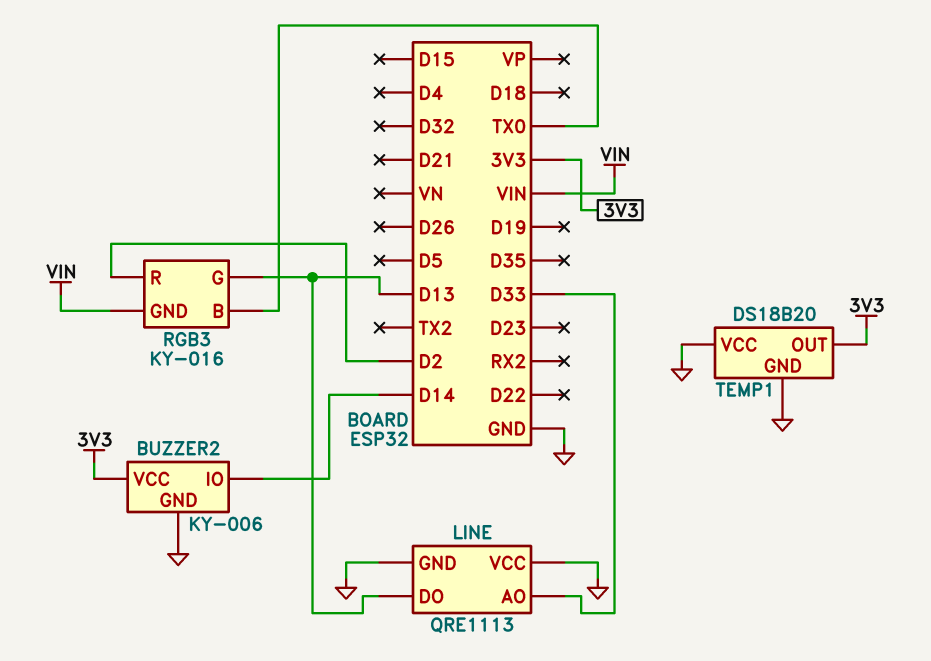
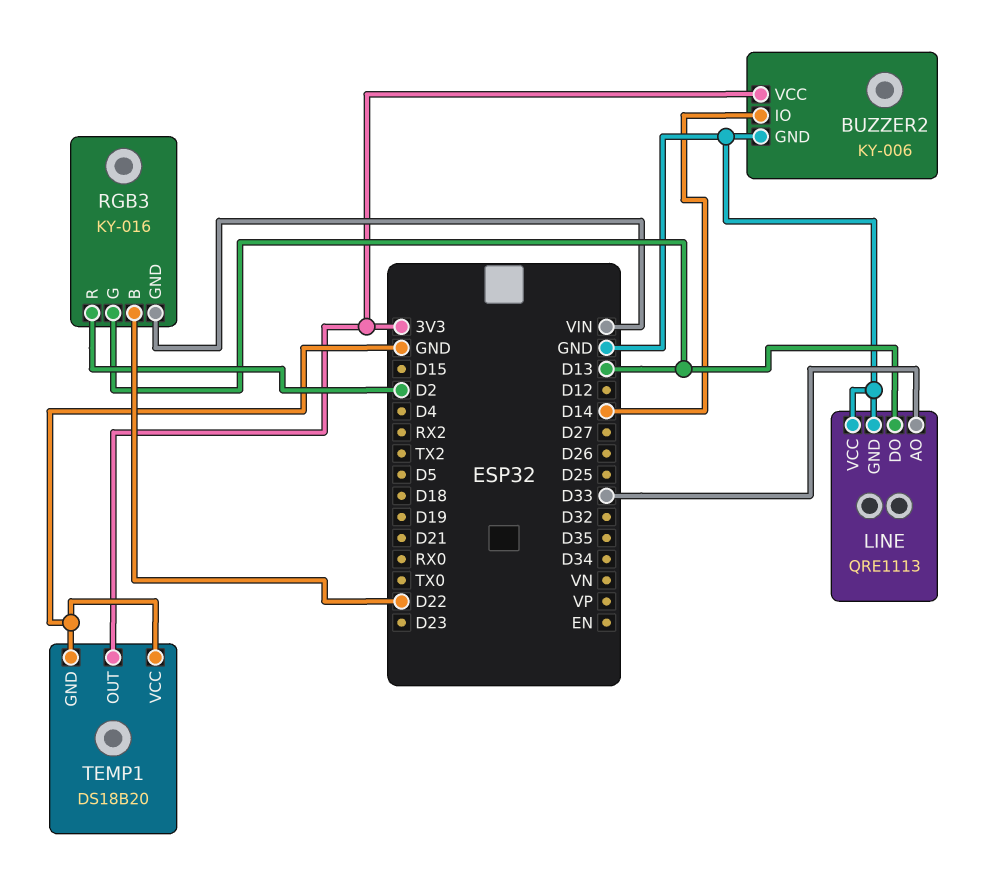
RGB3 pin B: TX0 -> D22

